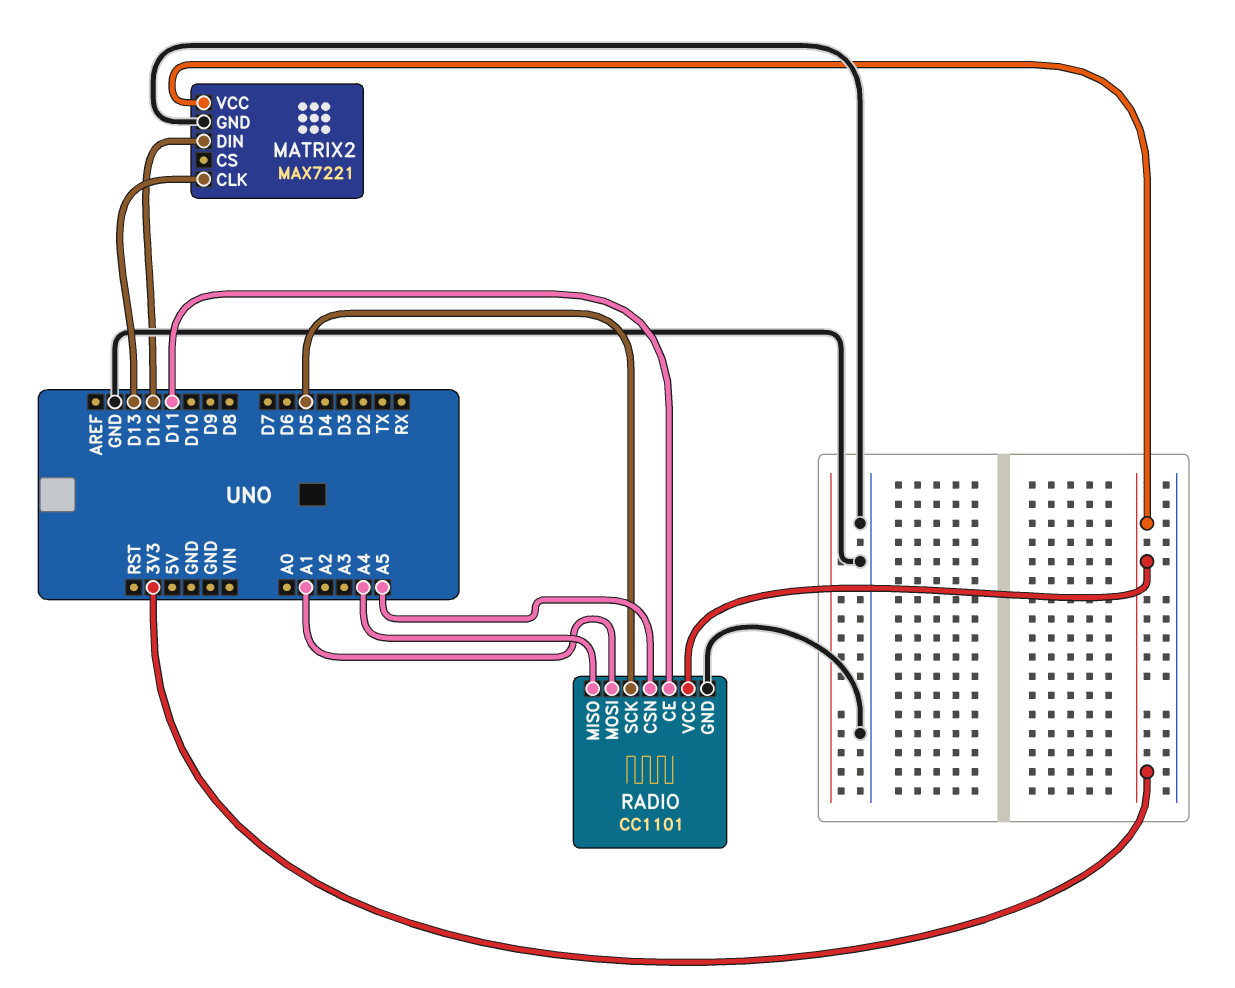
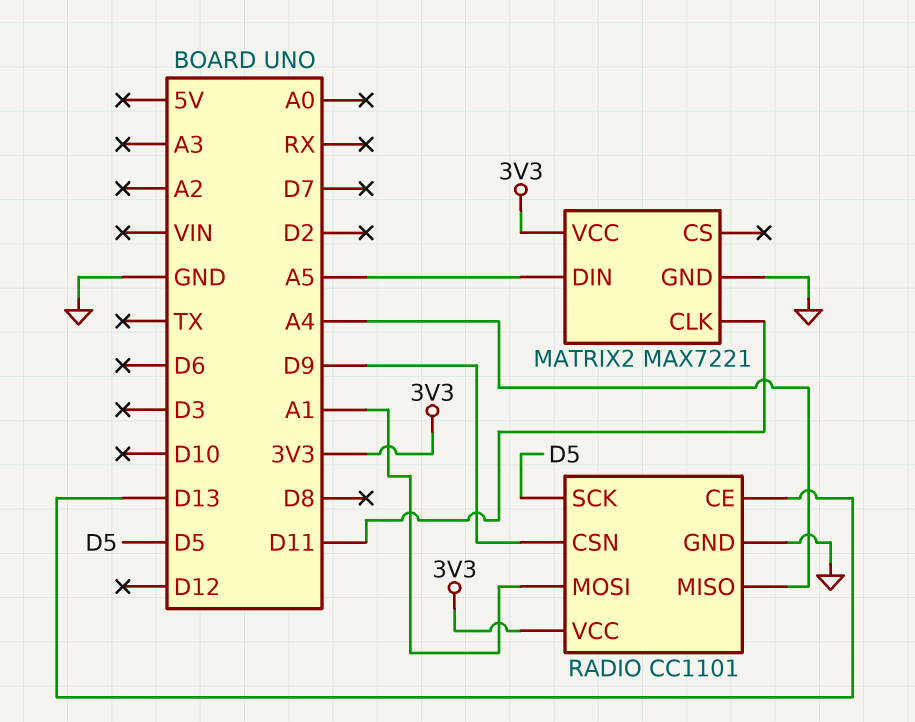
MATRIX2 pin CLK: D13 -> D11
MATRIX2 pin DIN: D12 -> A5
RADIO pin CE: D11 -> D13
RADIO pin CSN: A5 -> D9

